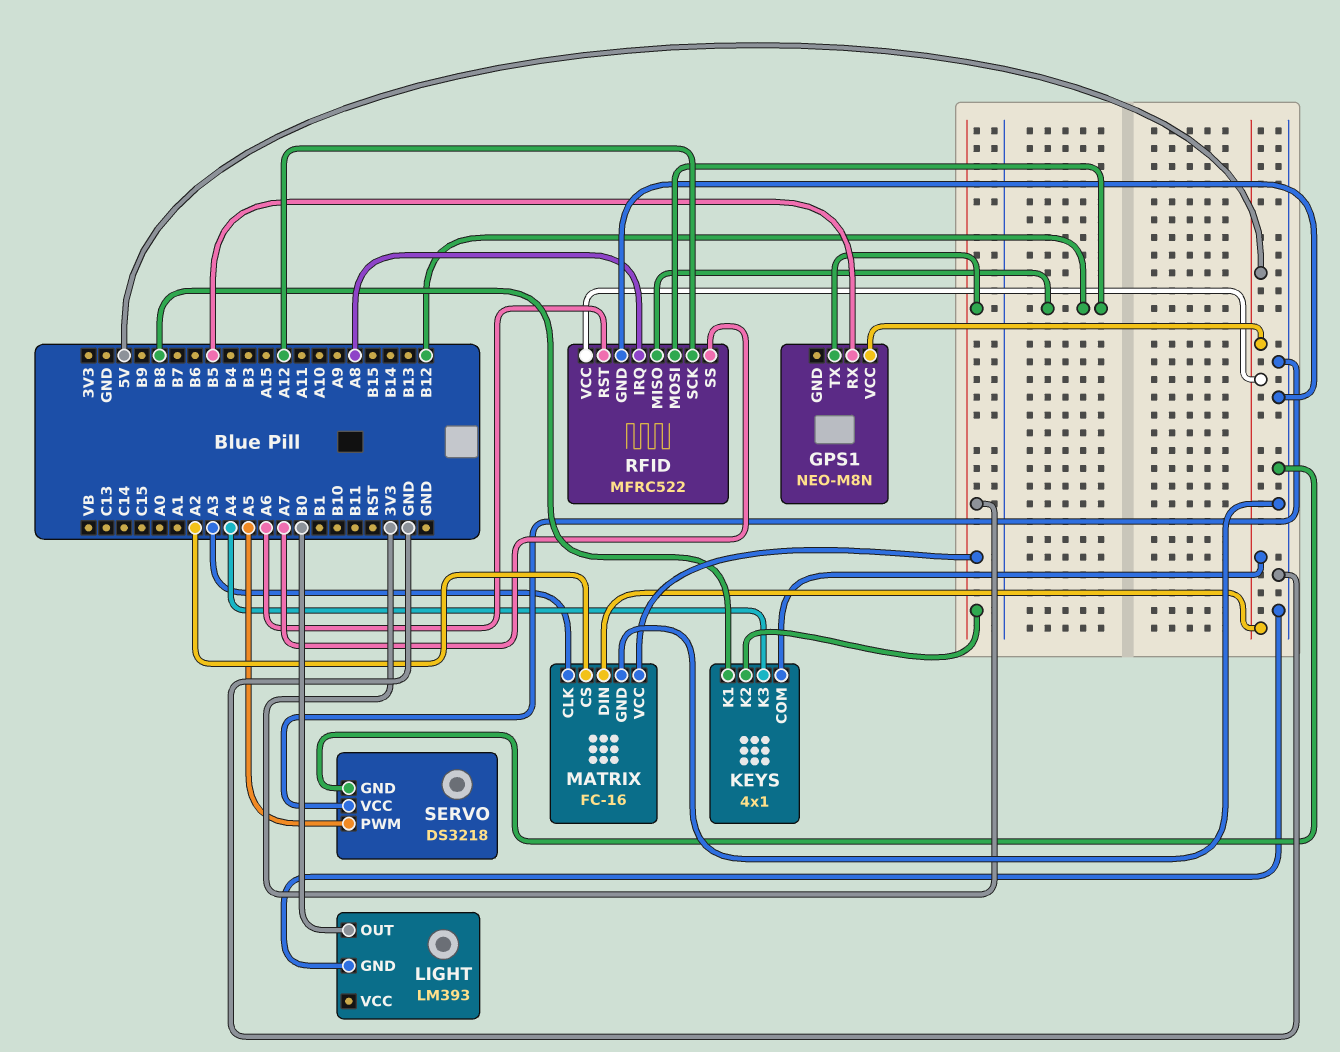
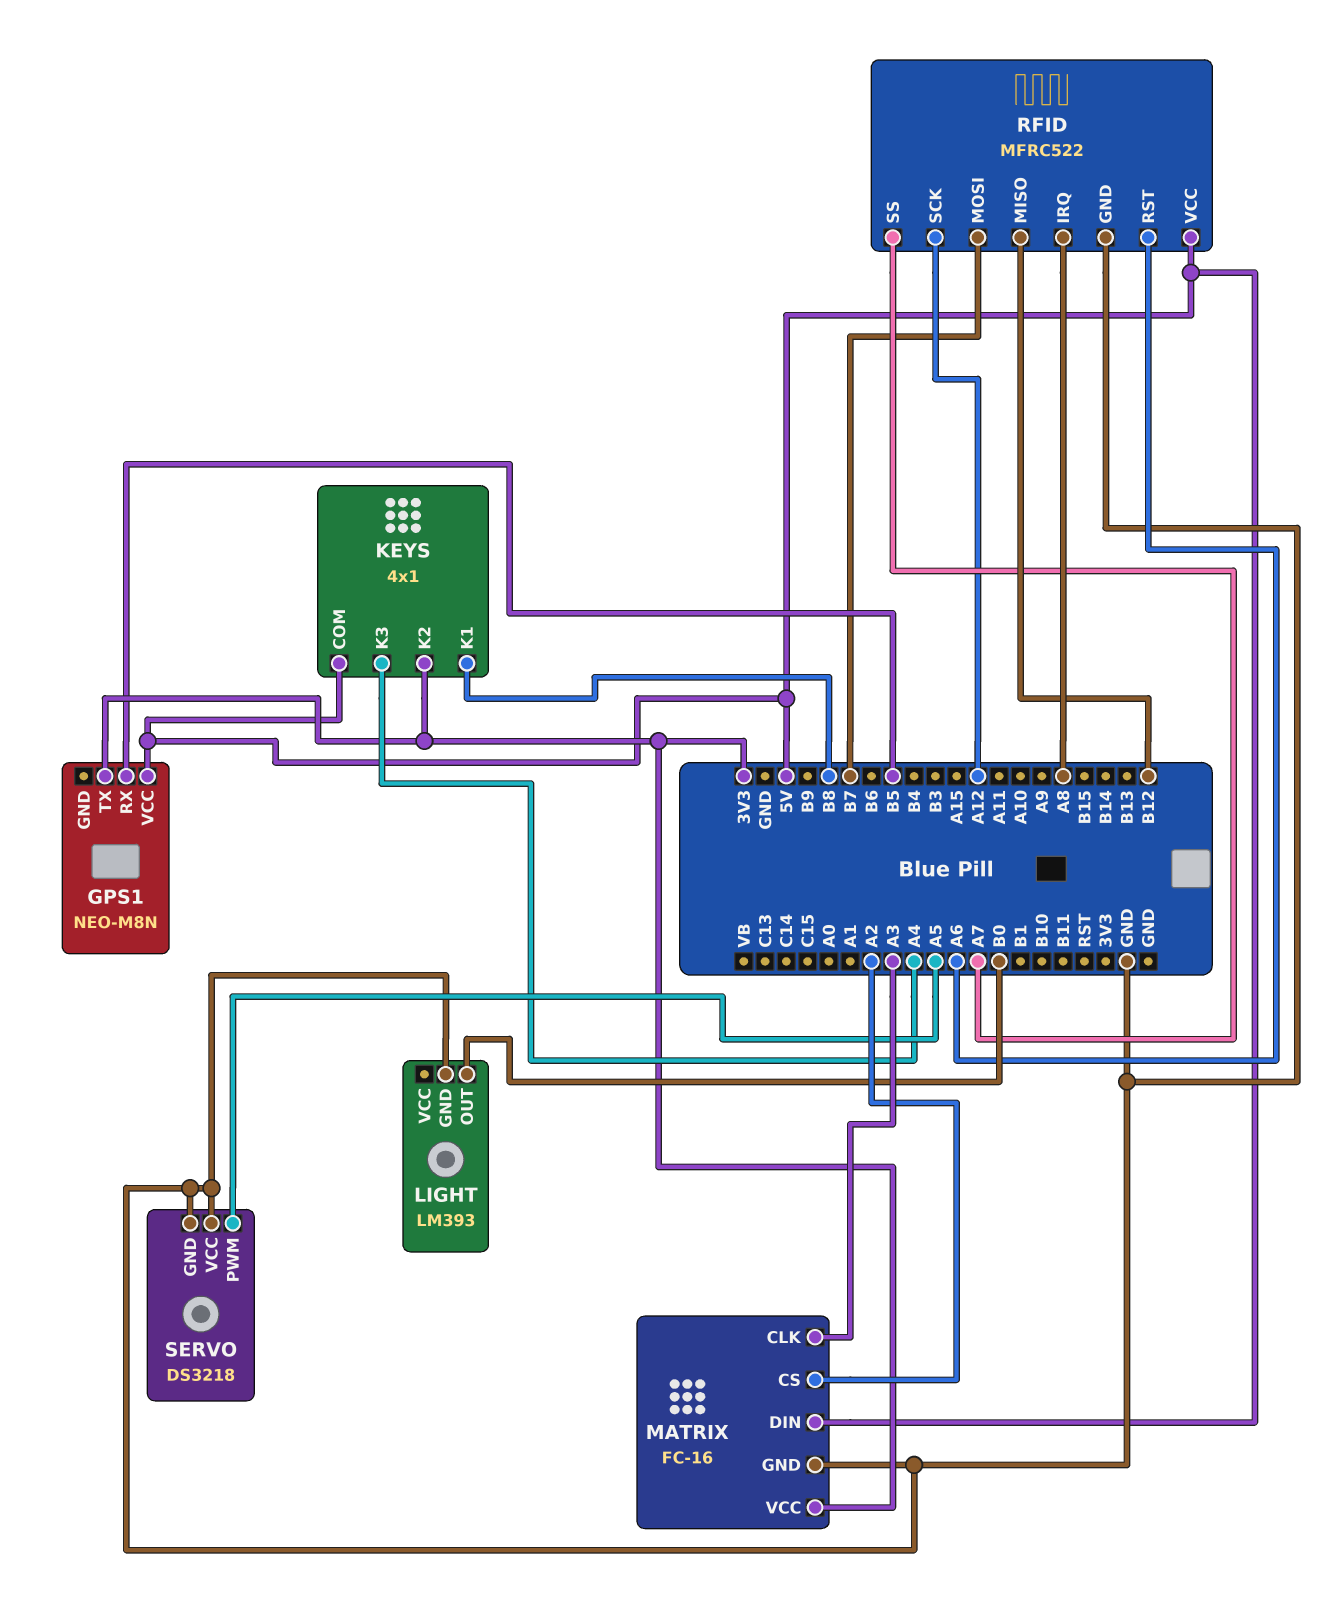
RFID pin MOSI: B12 -> B7

